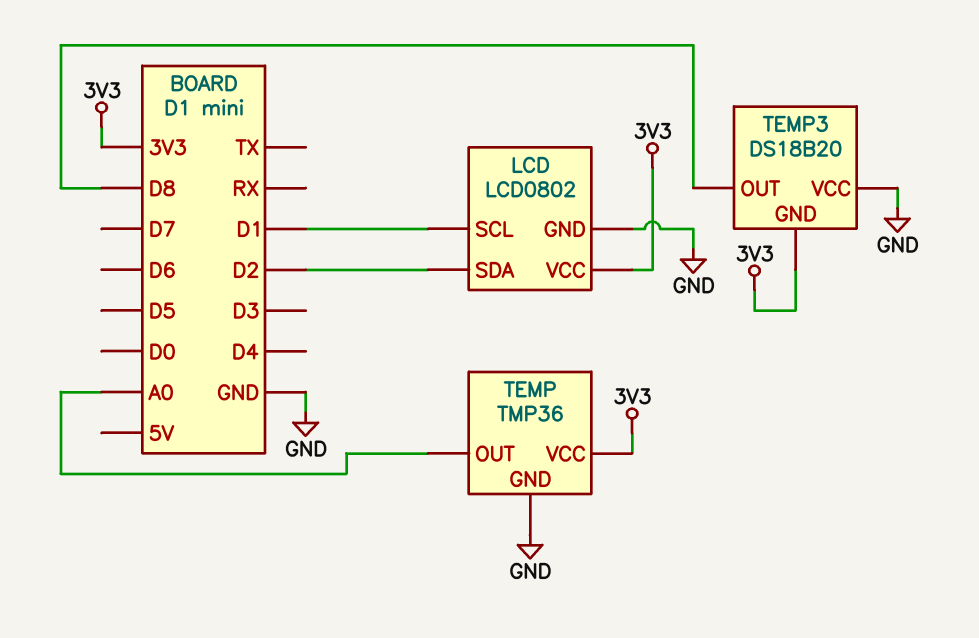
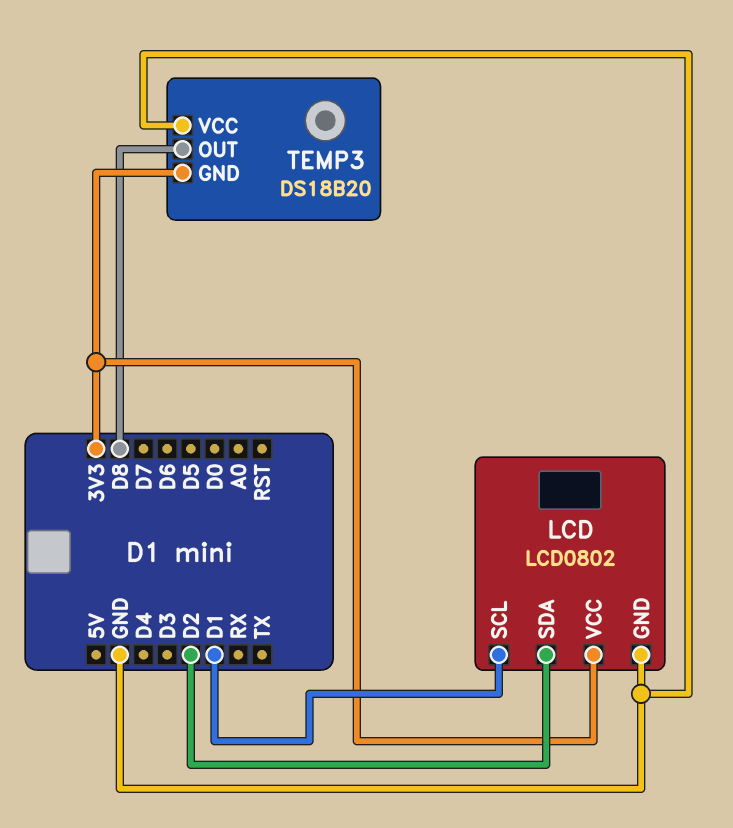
TEMP: TMP36 -> none
TEMP pin GND: GND -> none
TEMP pin OUT: A0 -> none
TEMP pin VCC: 3V3 -> none

